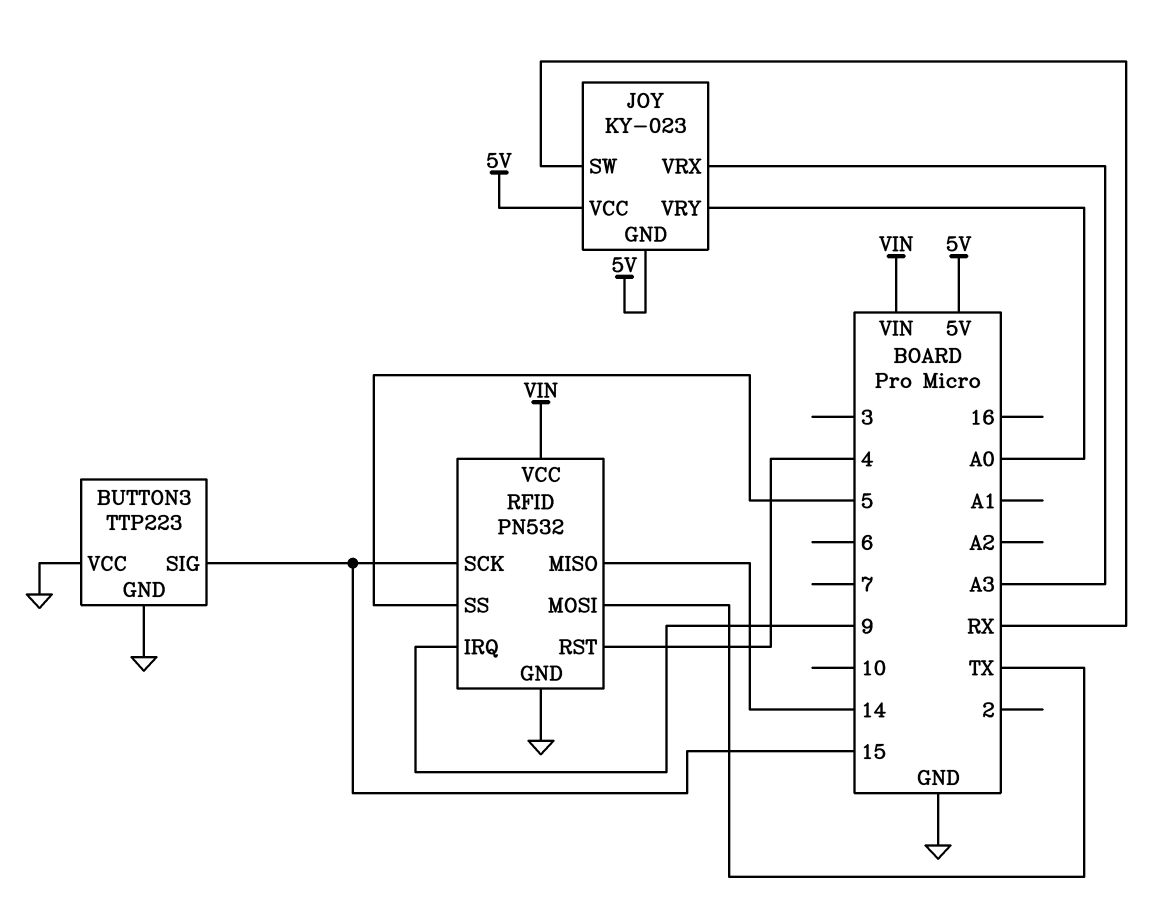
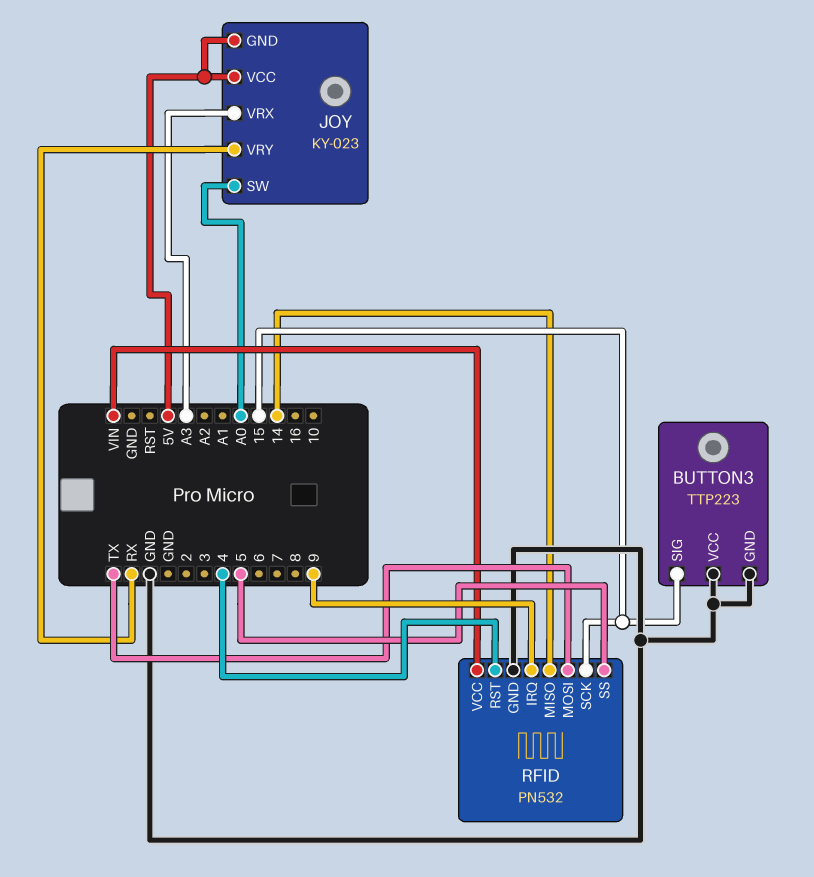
JOY pin SW: RX -> A0
JOY pin VRY: A0 -> RX

